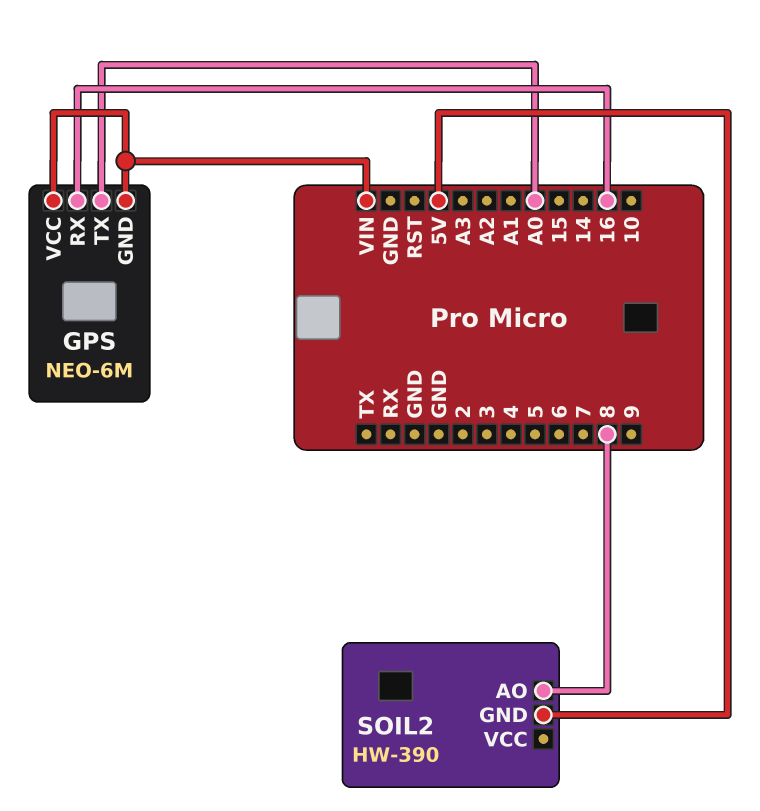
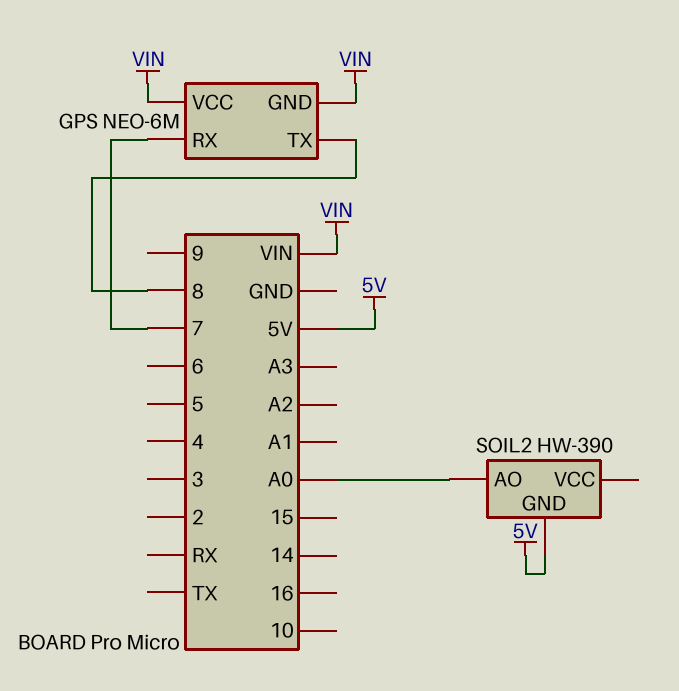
GPS pin RX: 16 -> 7
GPS pin TX: A0 -> 8
SOIL2 pin AO: 8 -> A0

